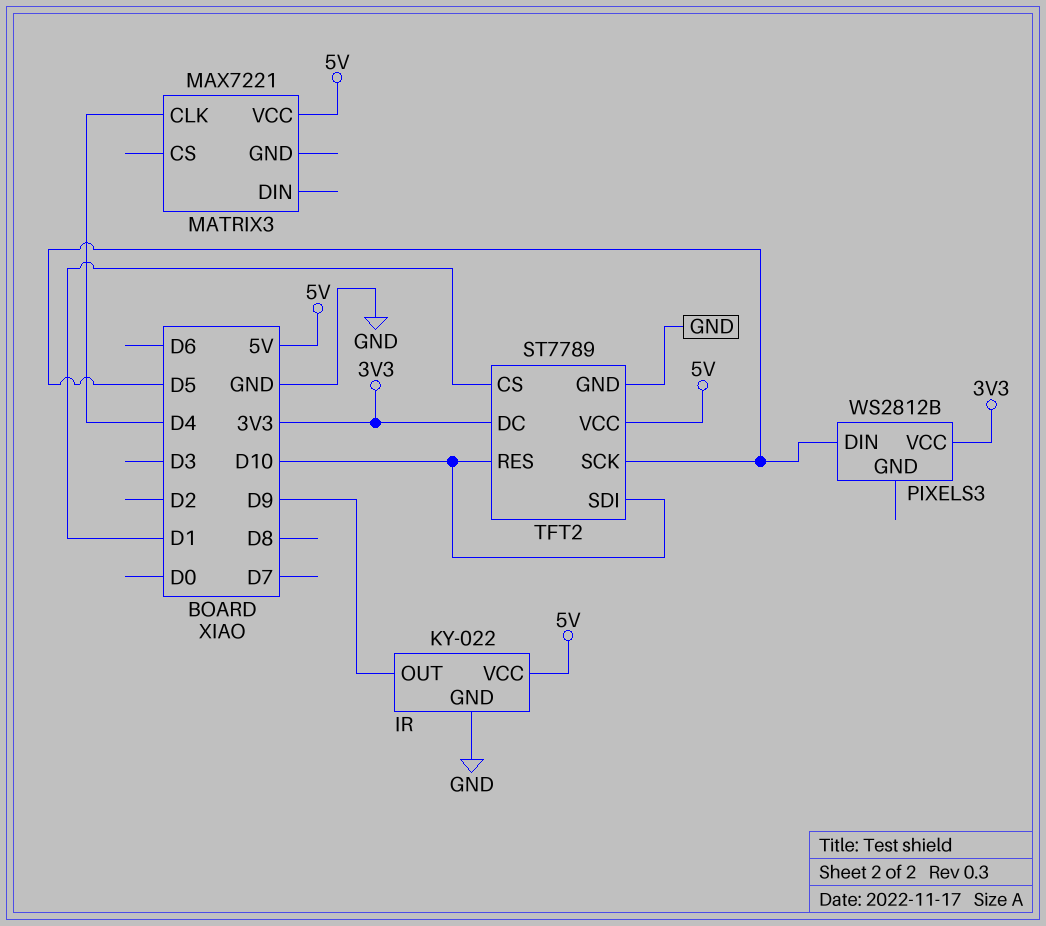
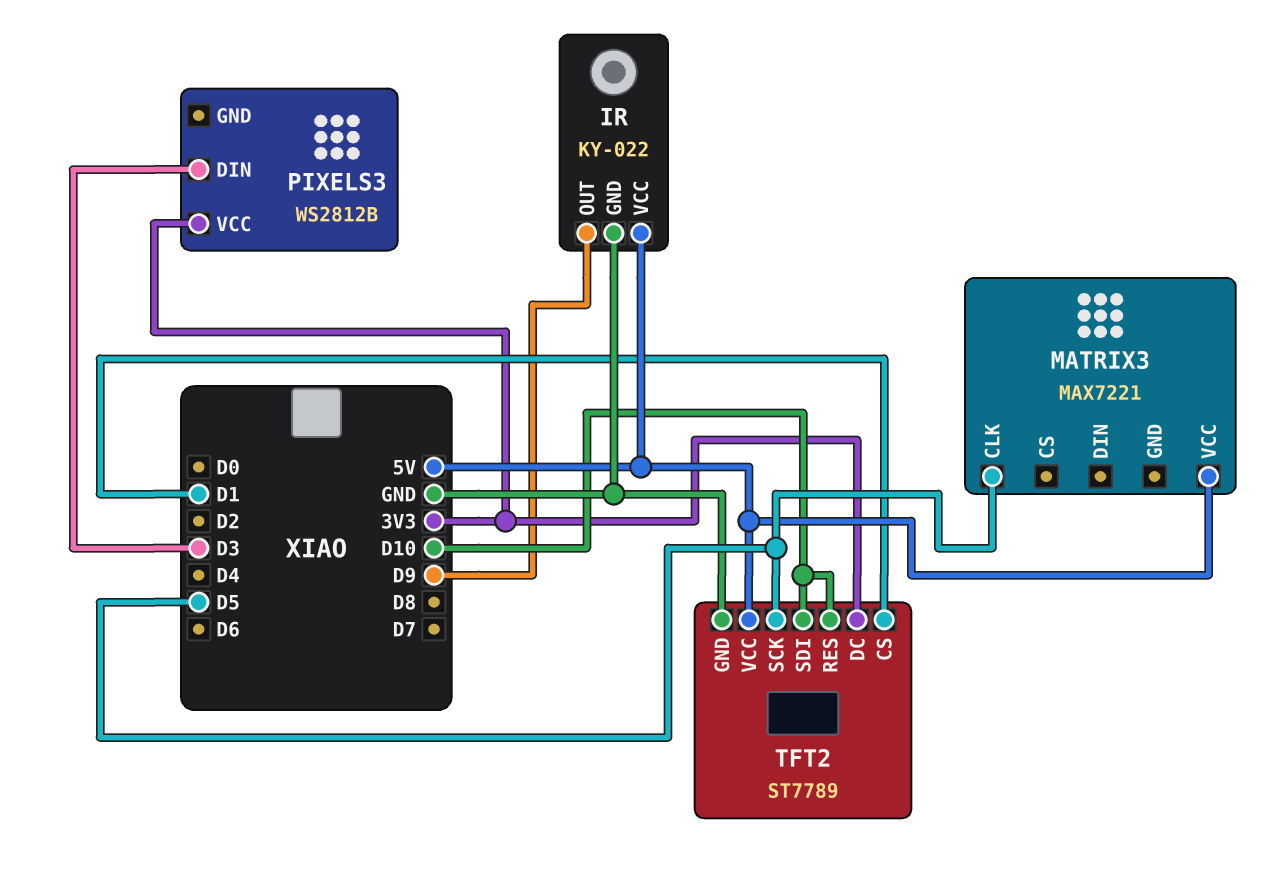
MATRIX3 pin CLK: D4 -> D5
PIXELS3 pin DIN: D5 -> D3

